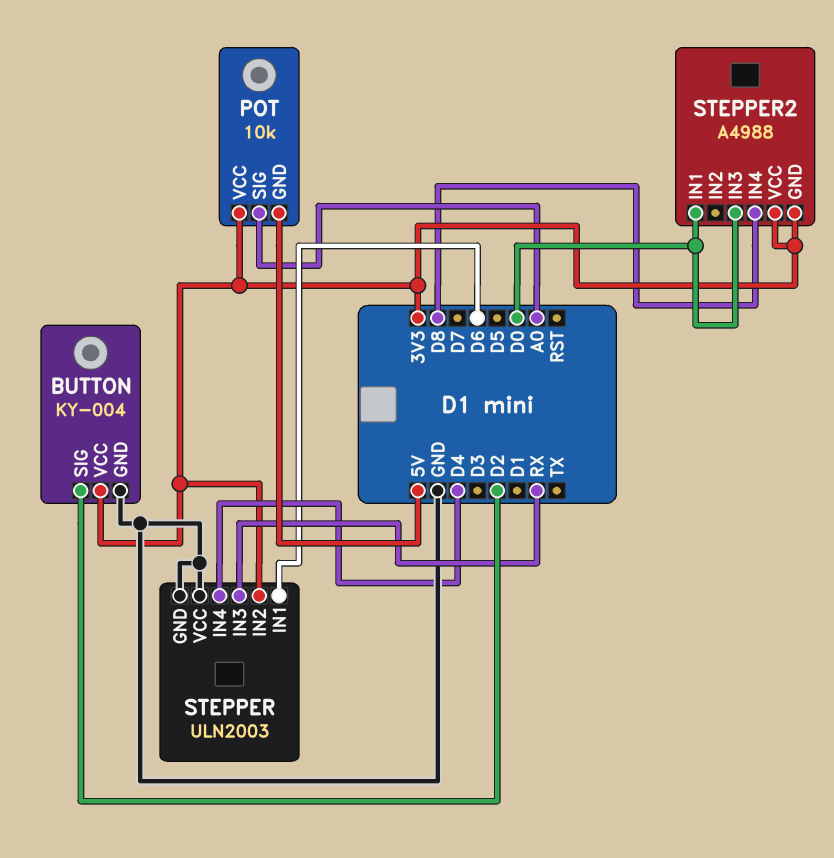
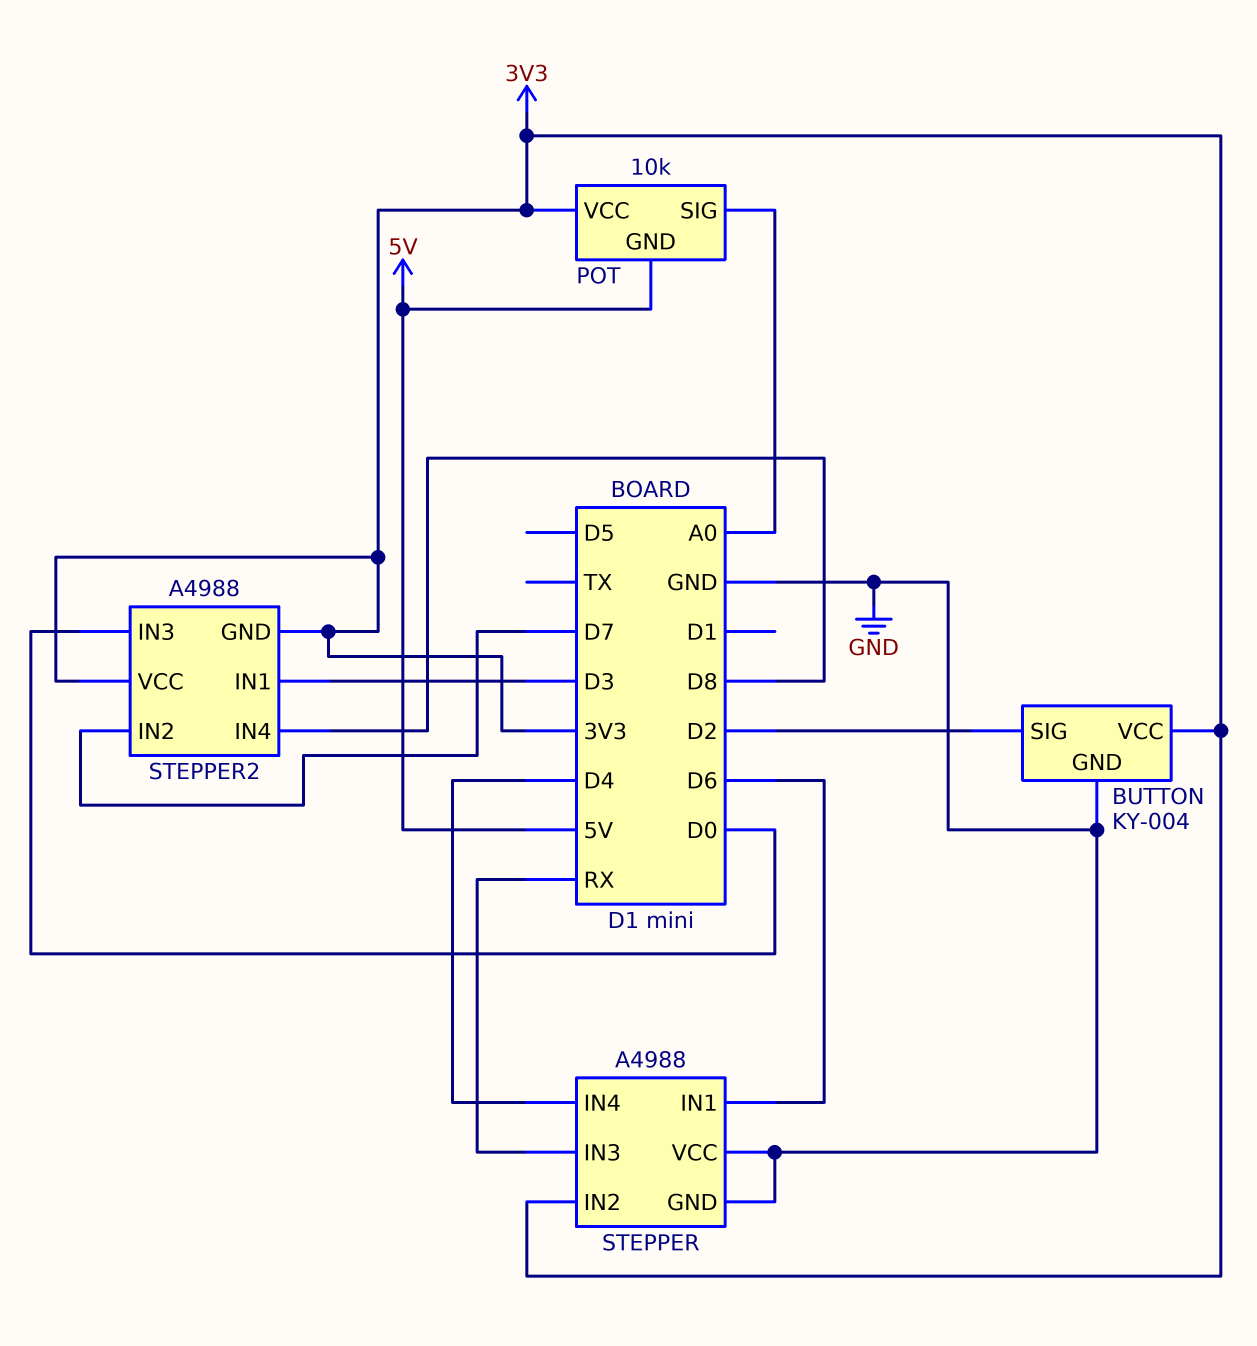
STEPPER: ULN2003 -> A4988
STEPPER2 pin IN1: D0 -> D3
STEPPER2 pin IN2: none -> D7

